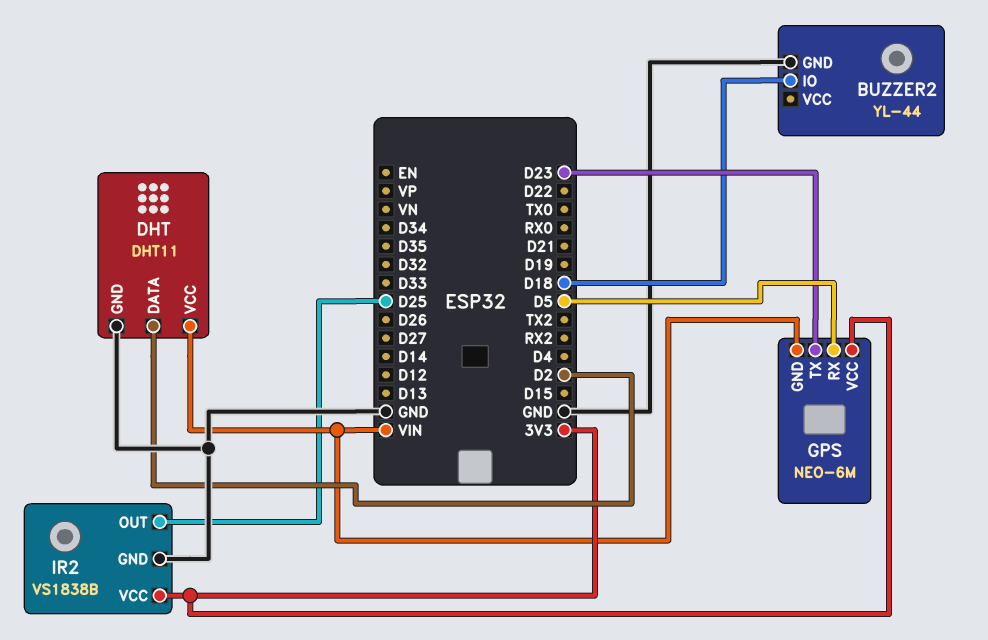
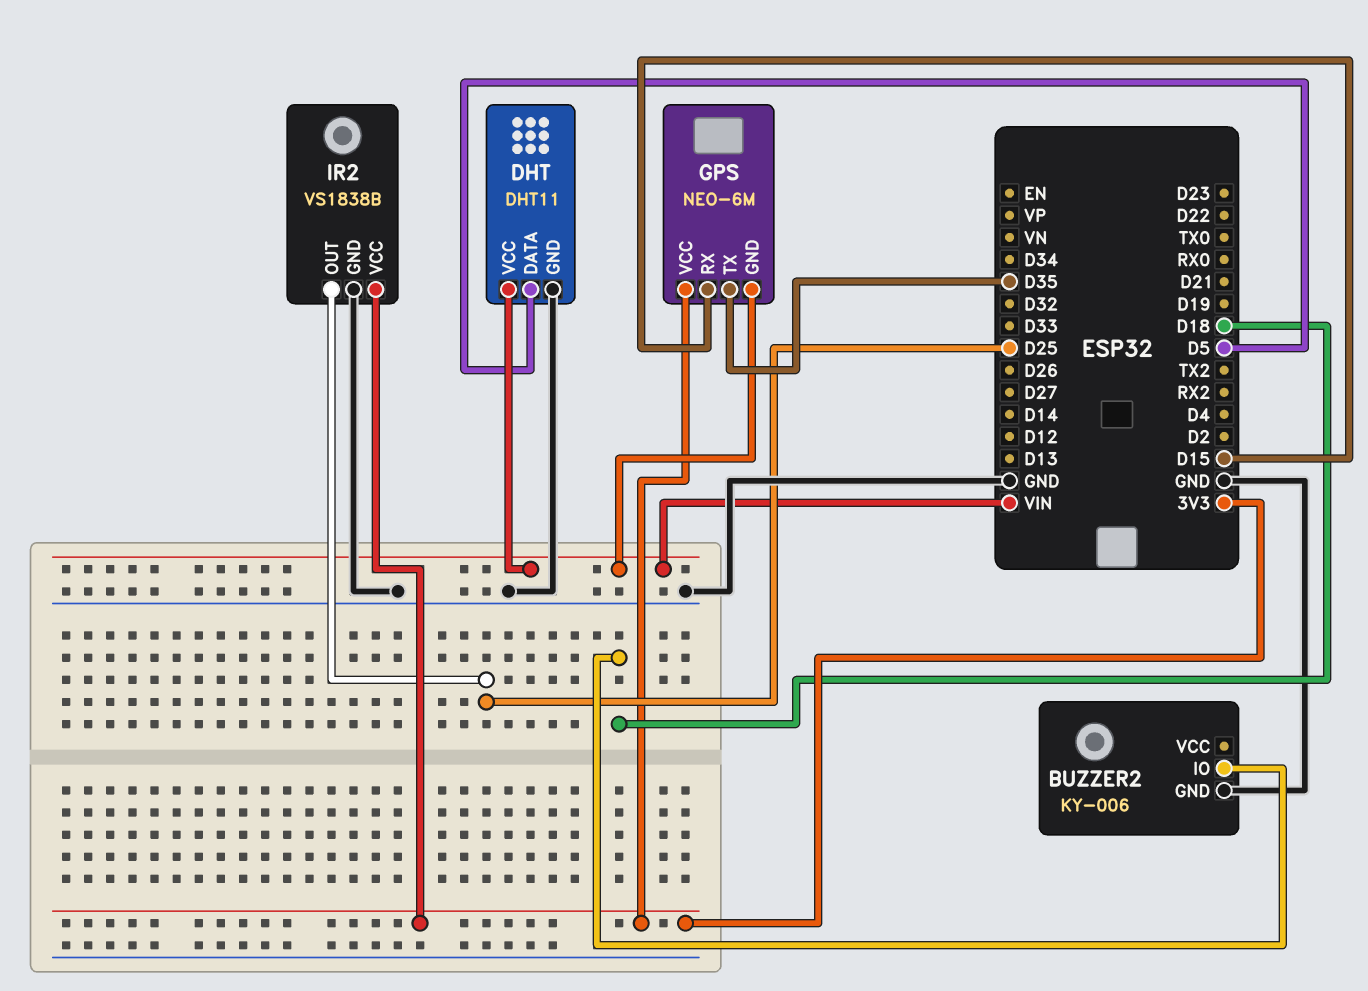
BUZZER2: YL-44 -> KY-006
DHT pin DATA: D2 -> D5
GPS pin RX: D5 -> D15
GPS pin TX: D23 -> D35

